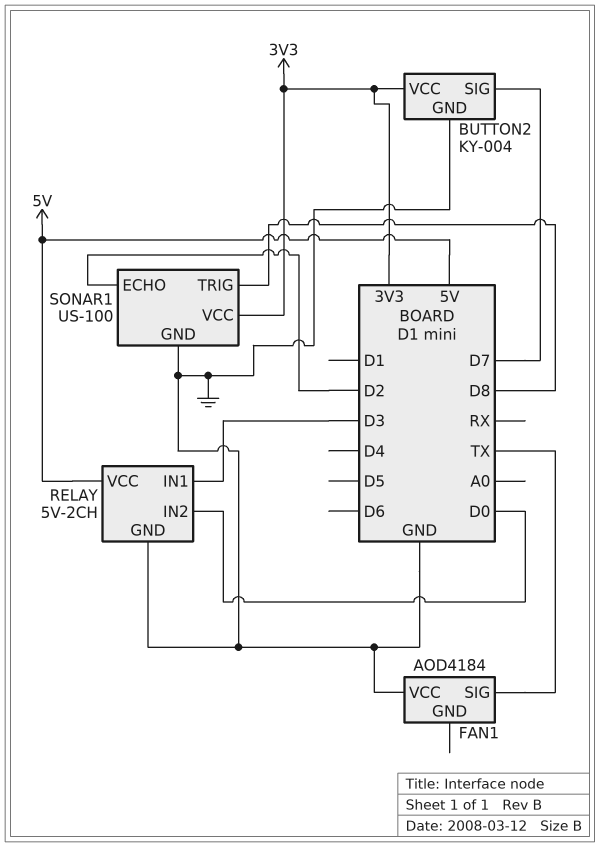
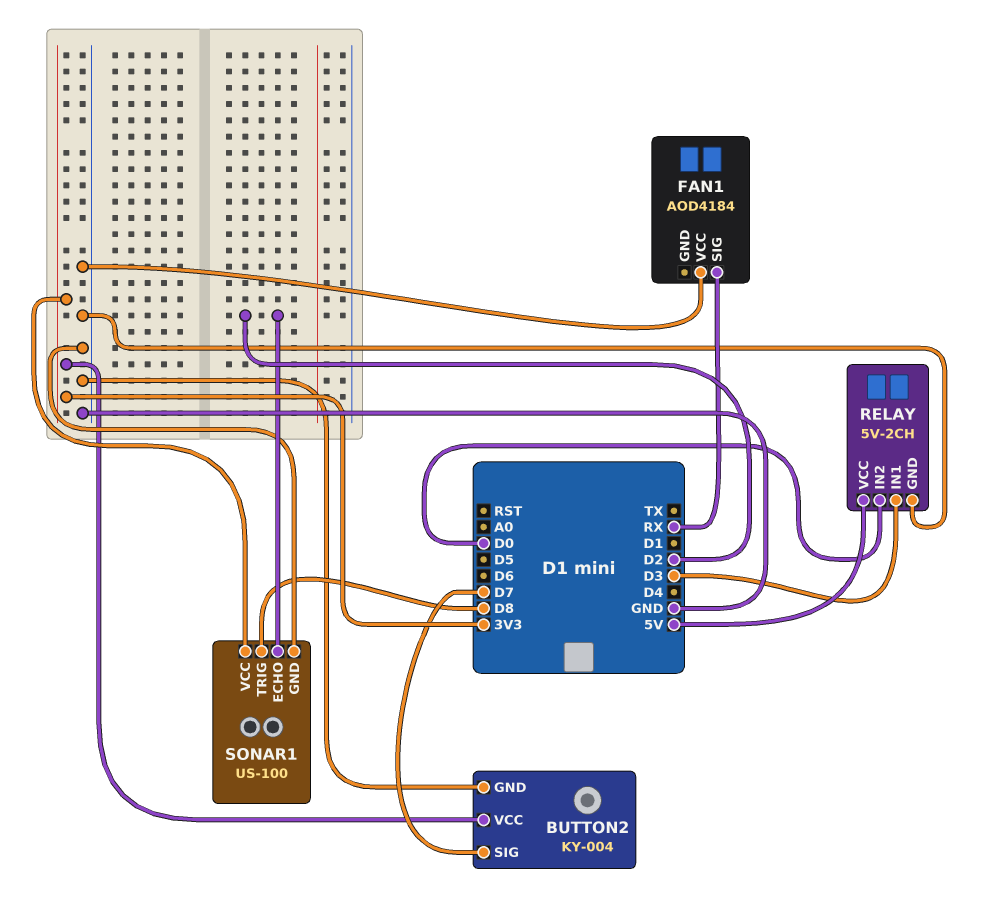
FAN1 pin SIG: TX -> RX

